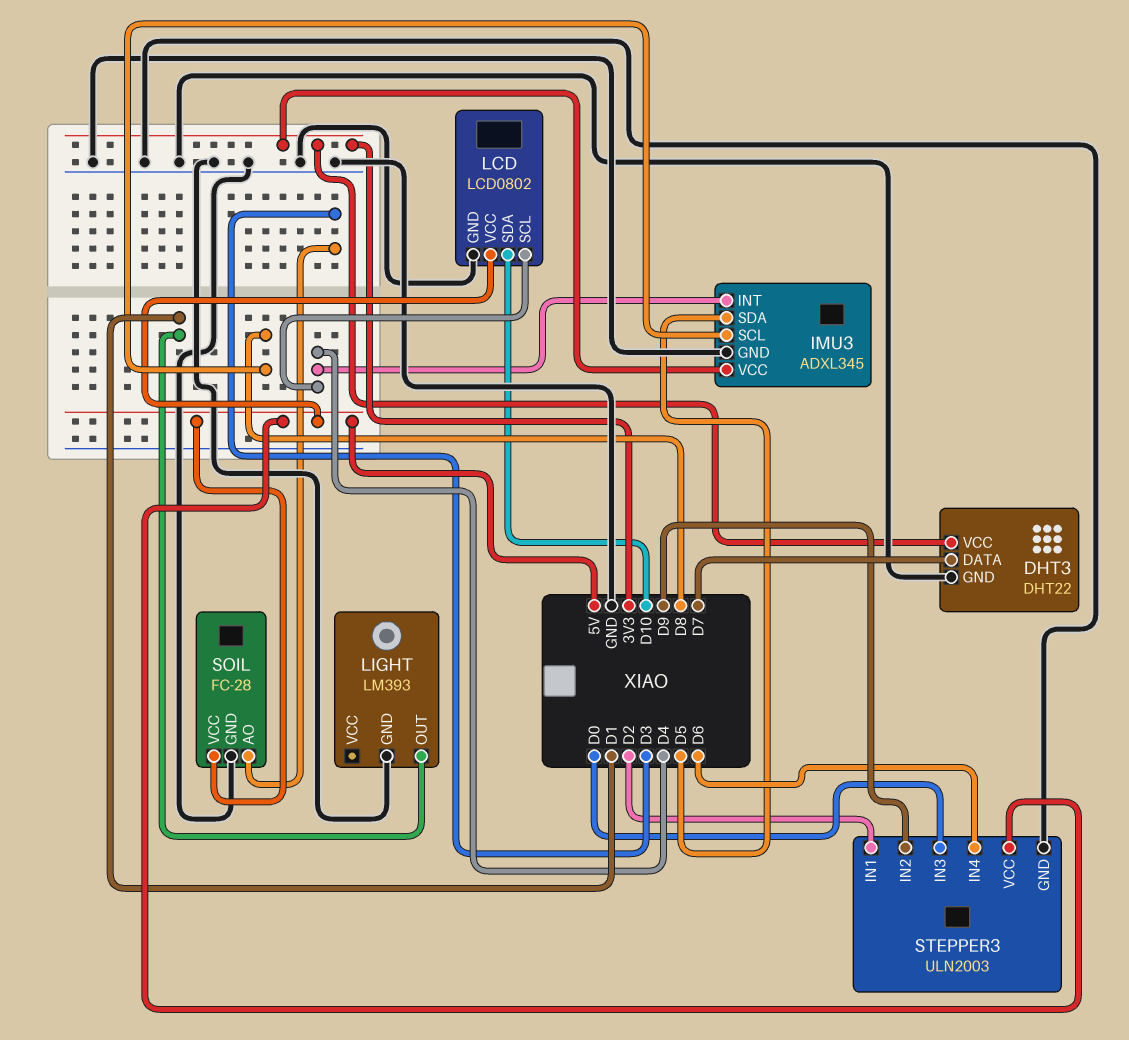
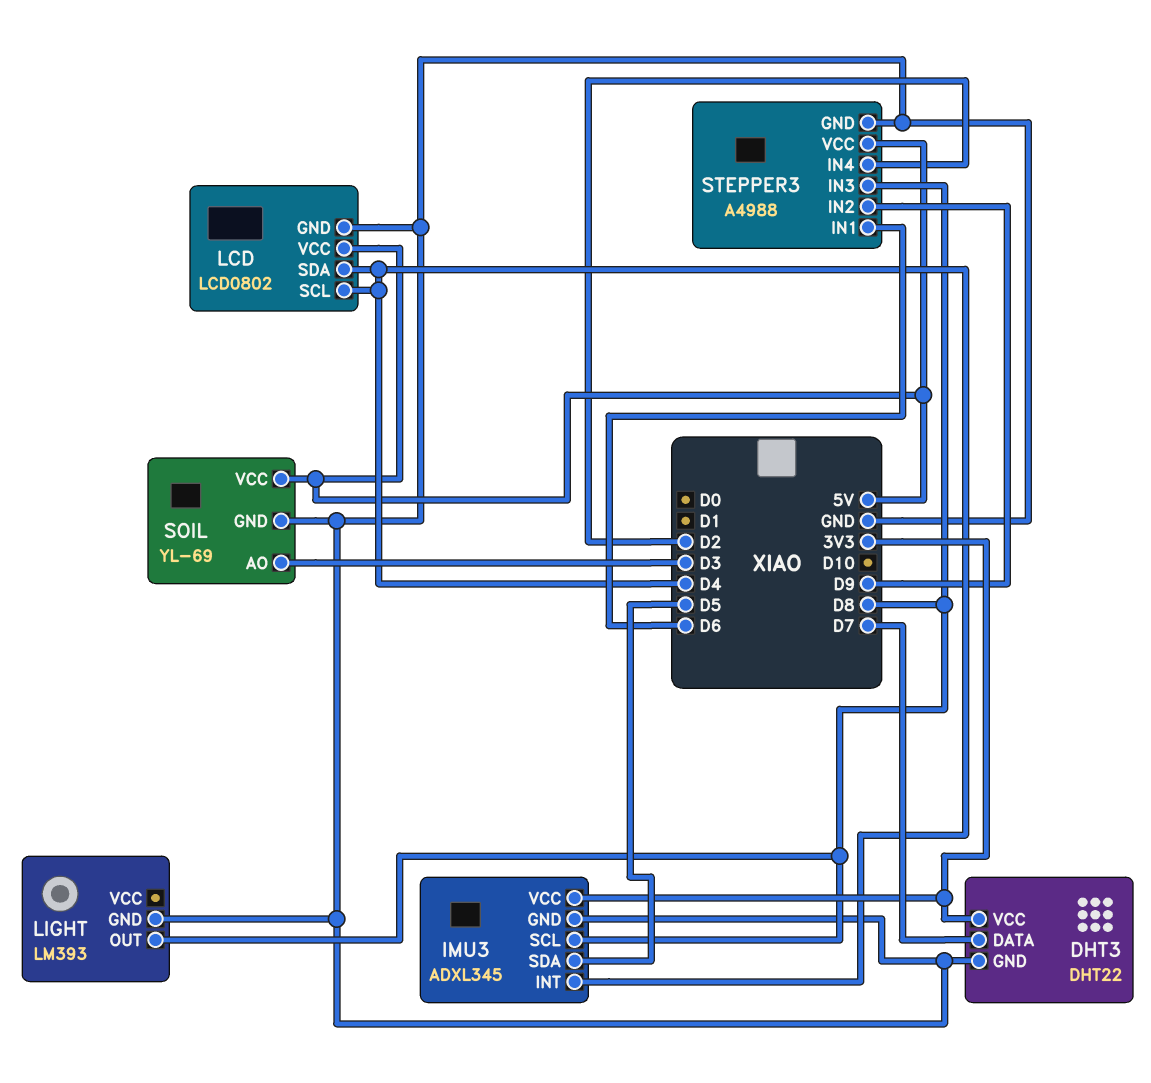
LCD pin SDA: D10 -> D4
LIGHT pin OUT: D1 -> D8
SOIL: FC-28 -> YL-69
STEPPER3: ULN2003 -> A4988
STEPPER3 pin IN1: D2 -> D6
STEPPER3 pin IN3: D0 -> D8
STEPPER3 pin IN4: D6 -> D2

